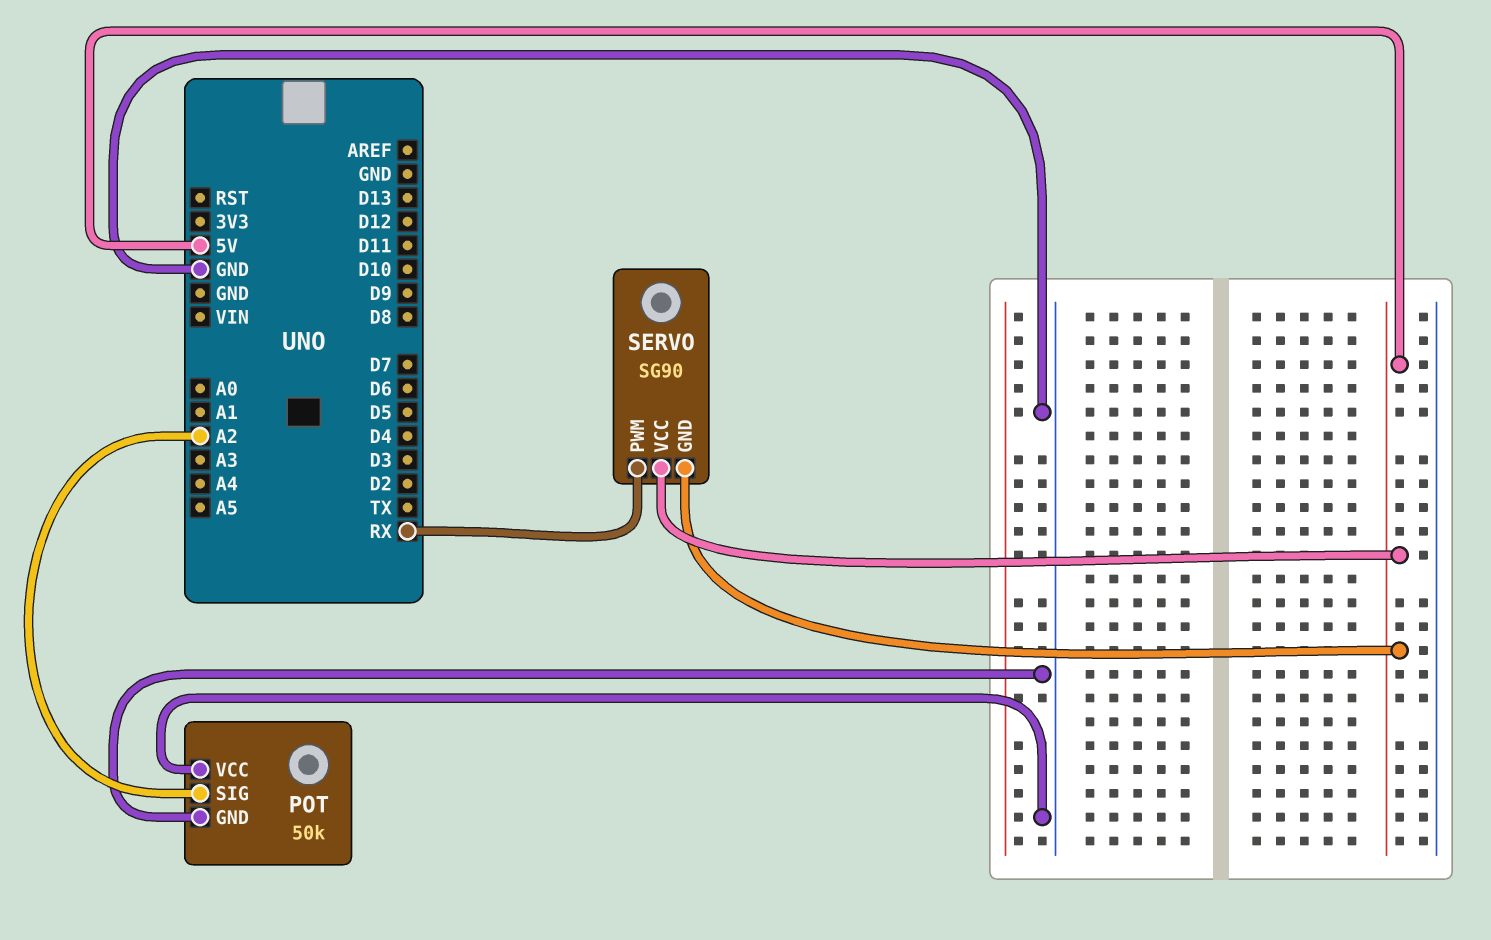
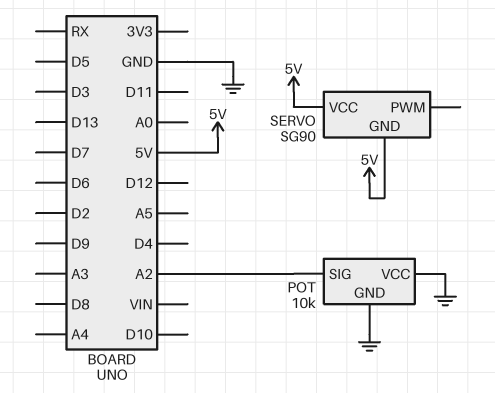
POT: 50k -> 10k
SERVO pin PWM: RX -> none

